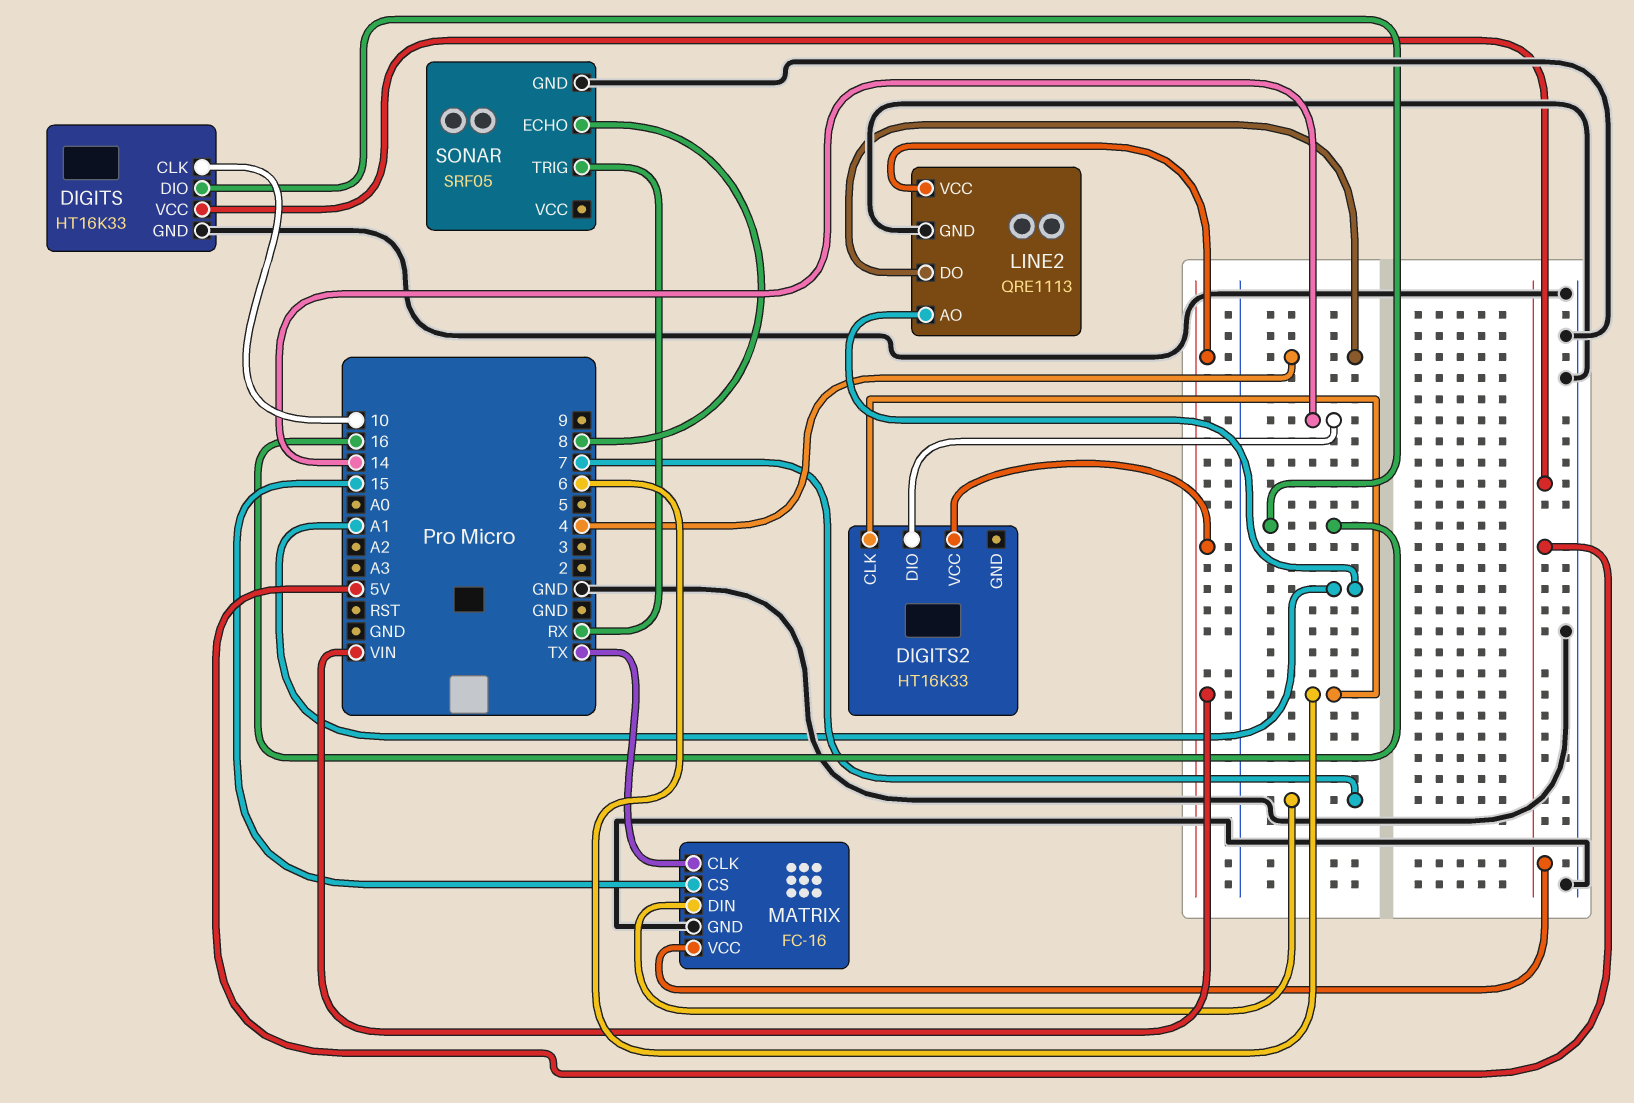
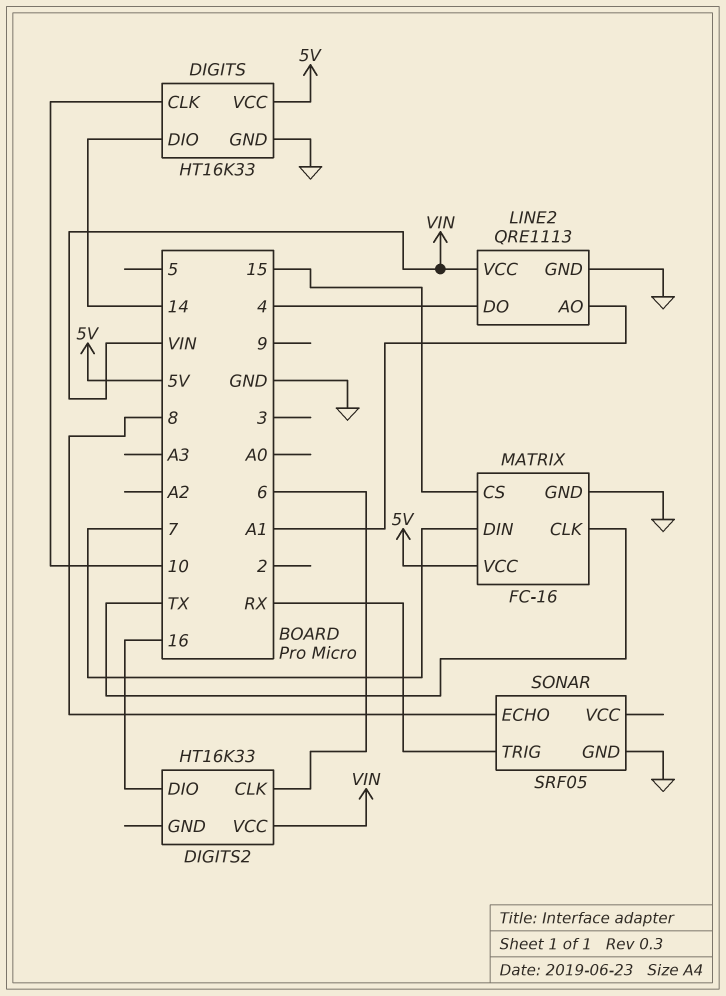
DIGITS pin DIO: 16 -> 14
DIGITS2 pin DIO: 14 -> 16

